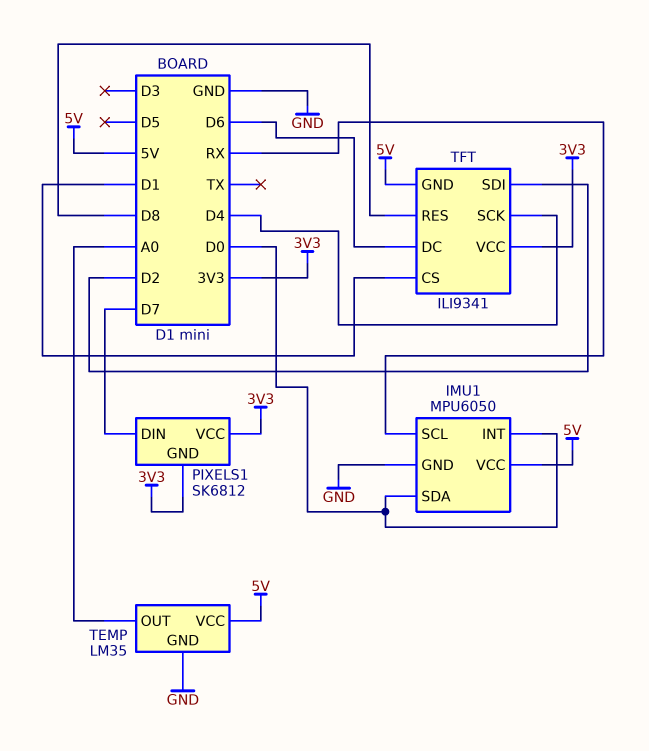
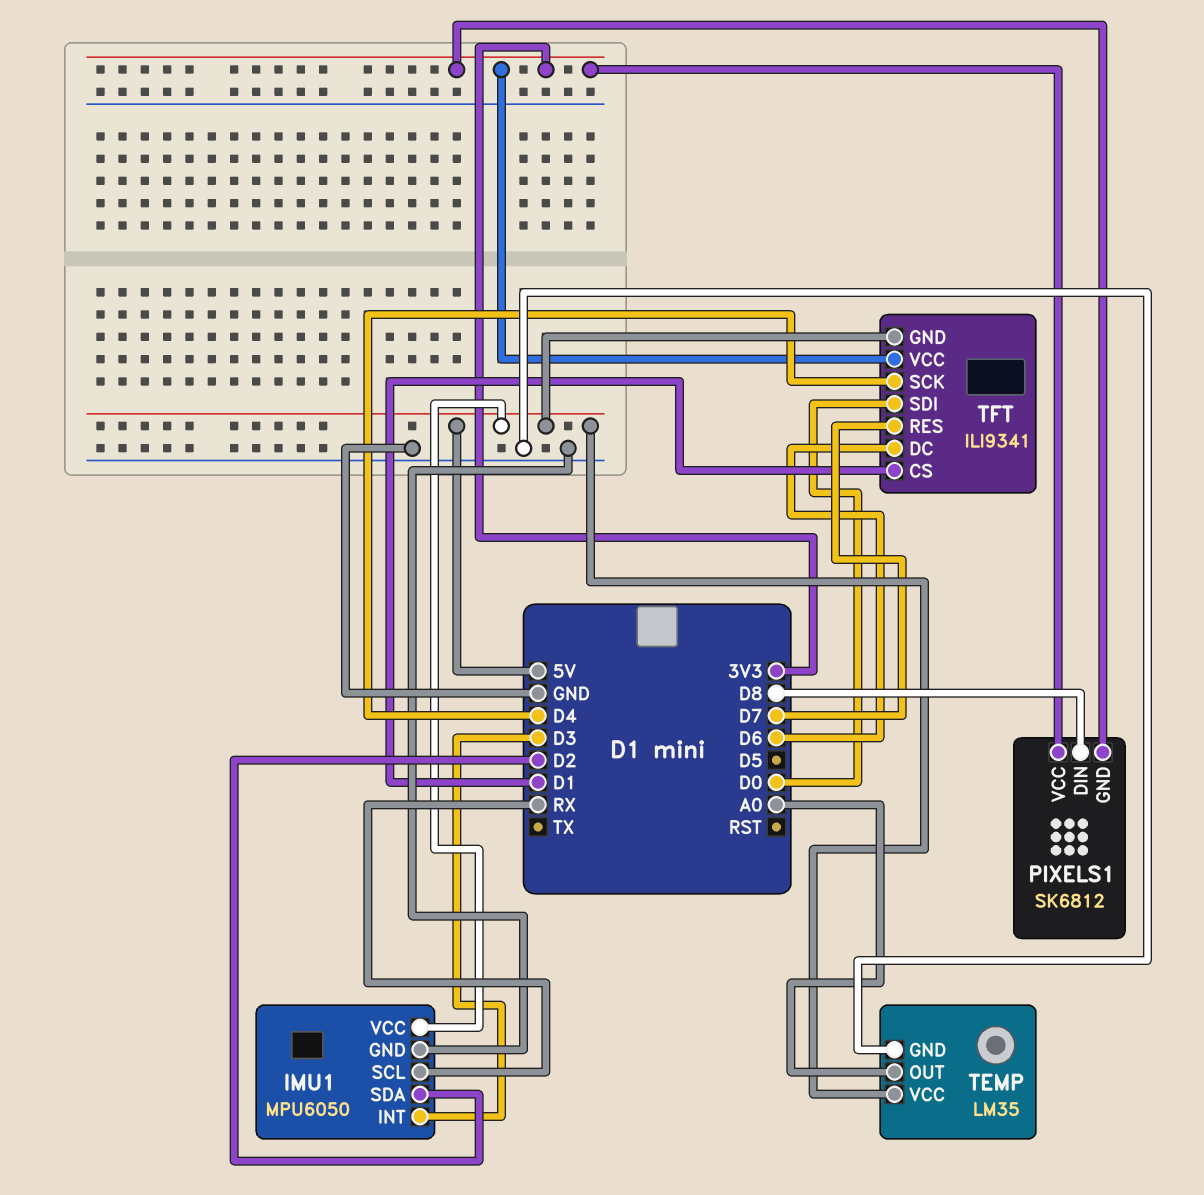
IMU1 pin INT: D0 -> D3
IMU1 pin SDA: D0 -> D2
PIXELS1 pin DIN: D7 -> D8
TFT pin RES: D8 -> D7
TFT pin SDI: D2 -> D0

